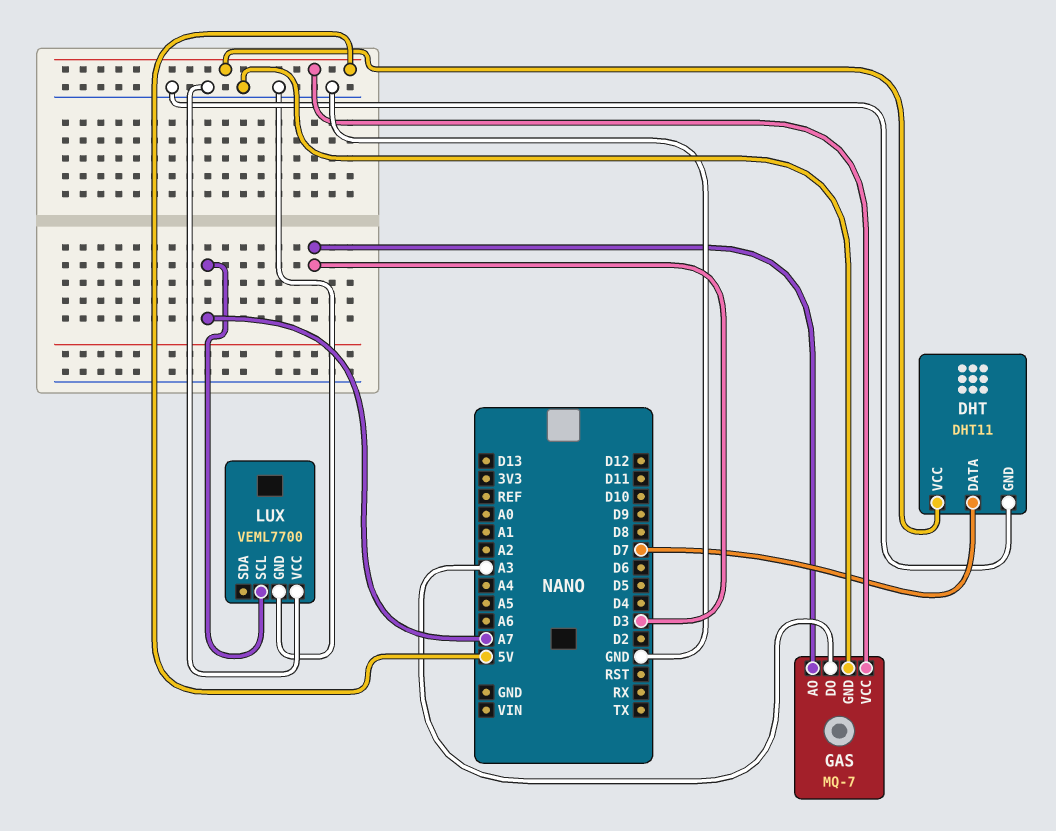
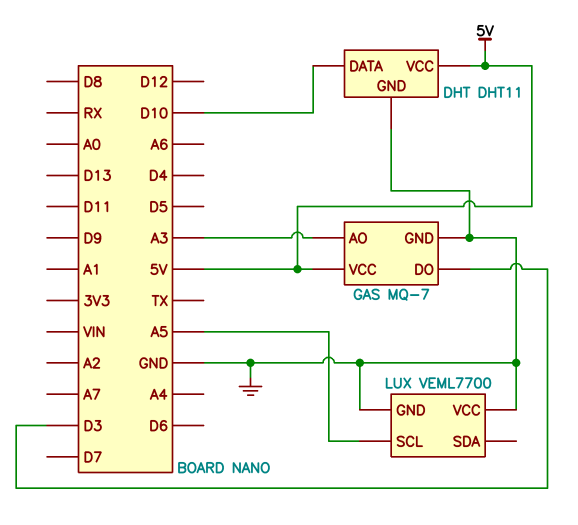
DHT pin DATA: D7 -> D10
GAS pin AO: D3 -> A3
GAS pin DO: A3 -> D3
LUX pin SCL: A7 -> A5

